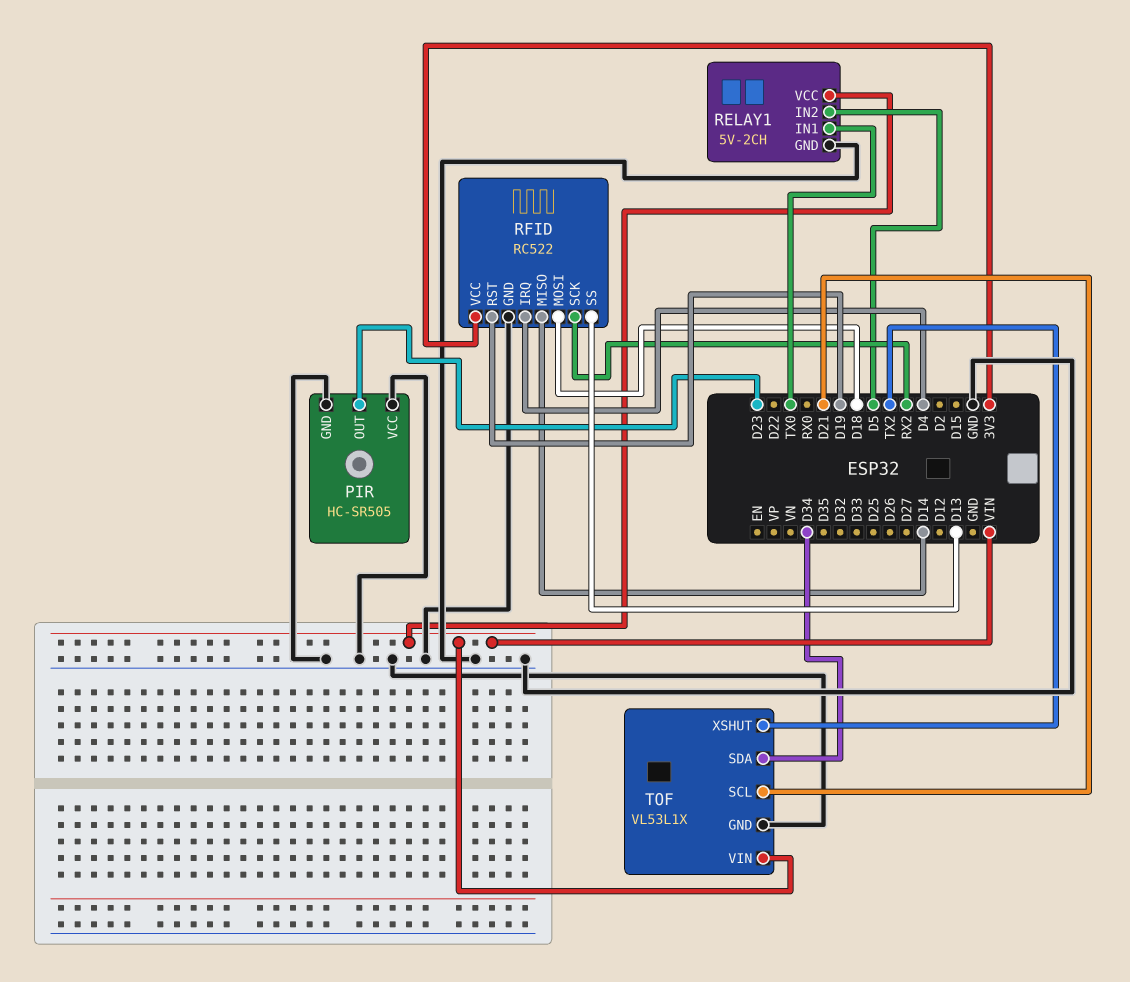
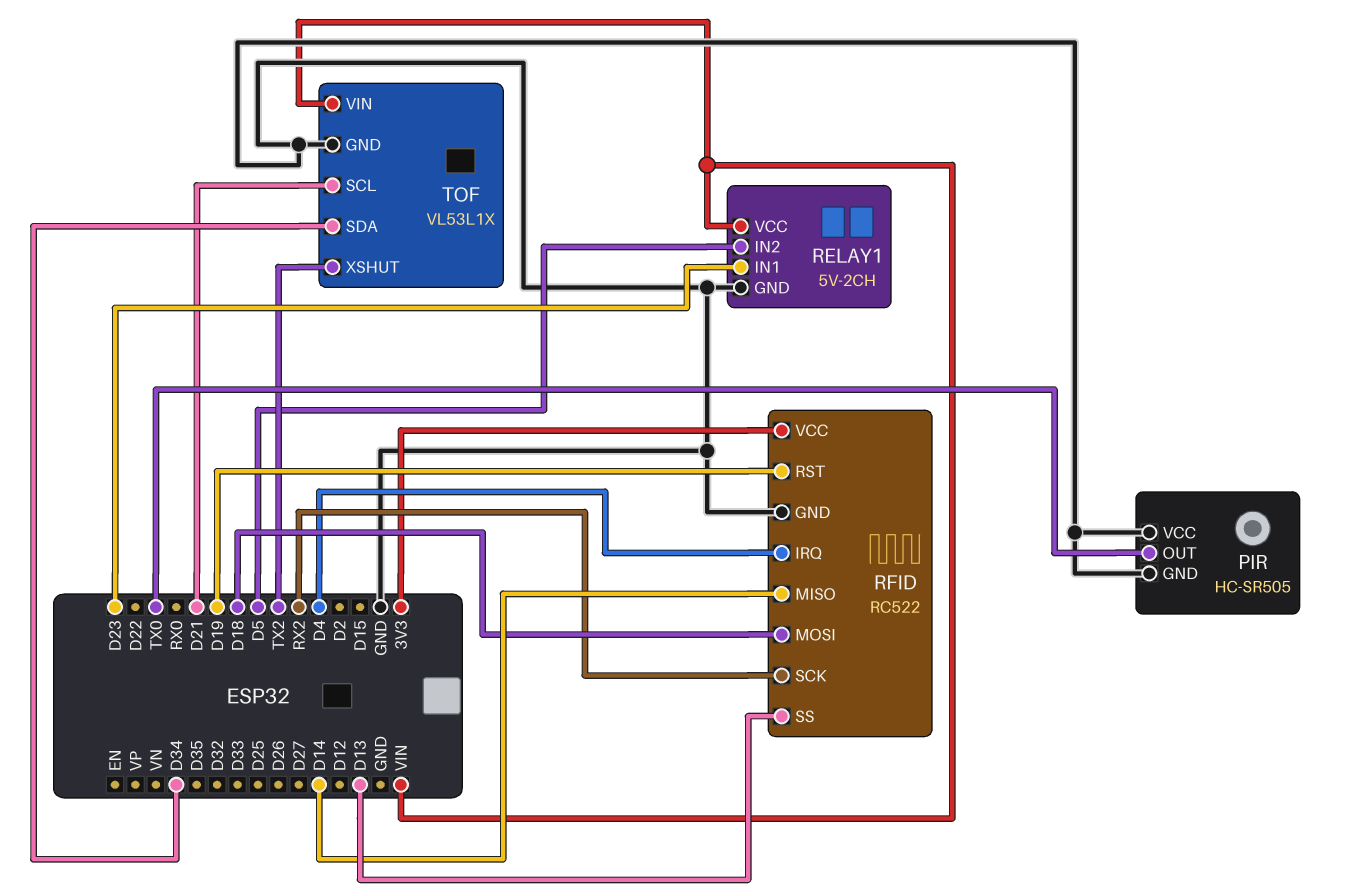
PIR pin OUT: D23 -> TX0
RELAY1 pin IN1: TX0 -> D23

